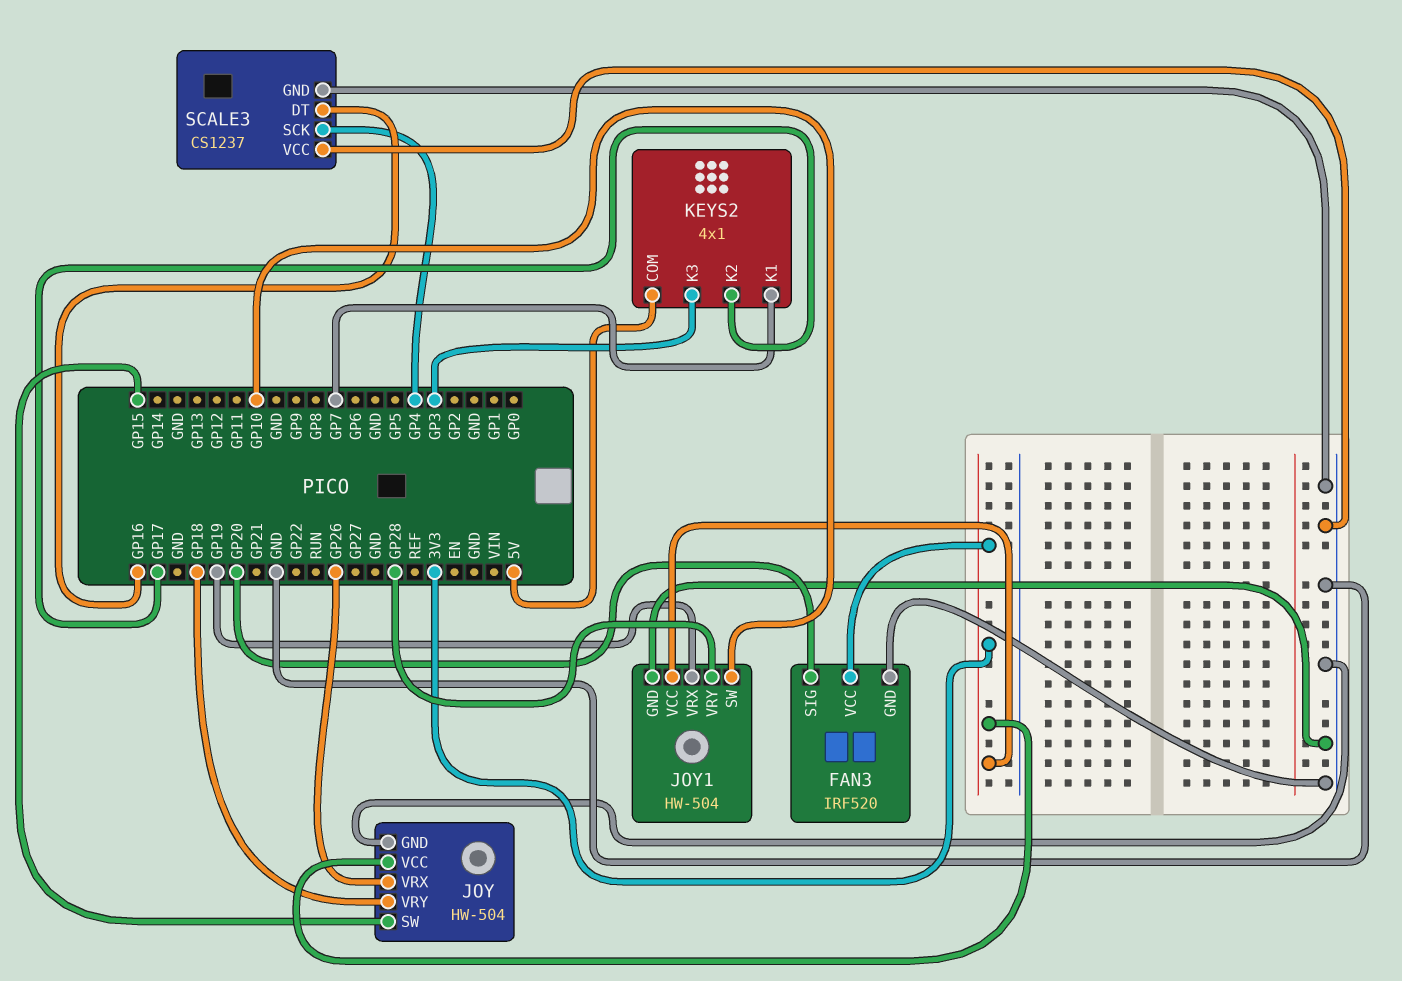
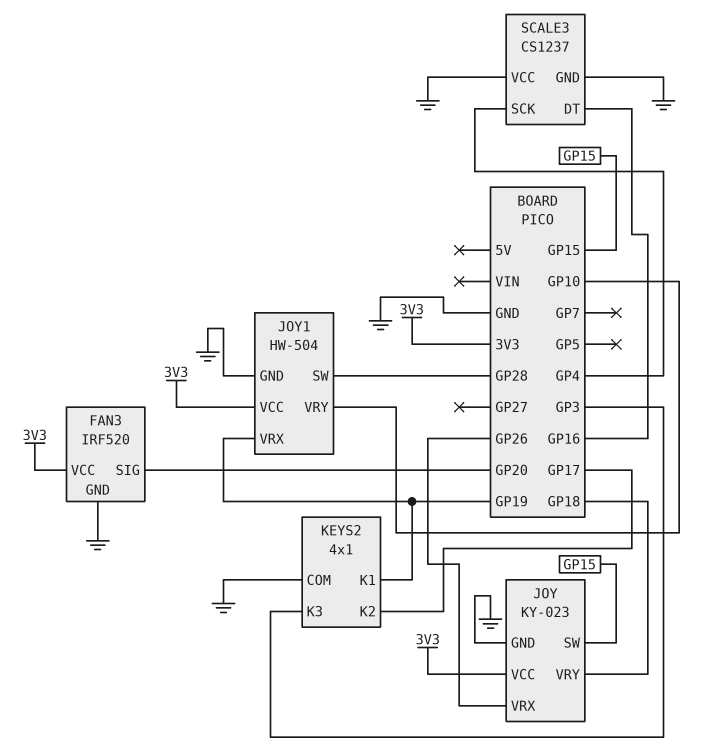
JOY: HW-504 -> KY-023
JOY1 pin SW: GP10 -> GP28
JOY1 pin VRY: GP28 -> GP10
KEYS2 pin COM: 5V -> GND
KEYS2 pin K1: GP7 -> GP19

